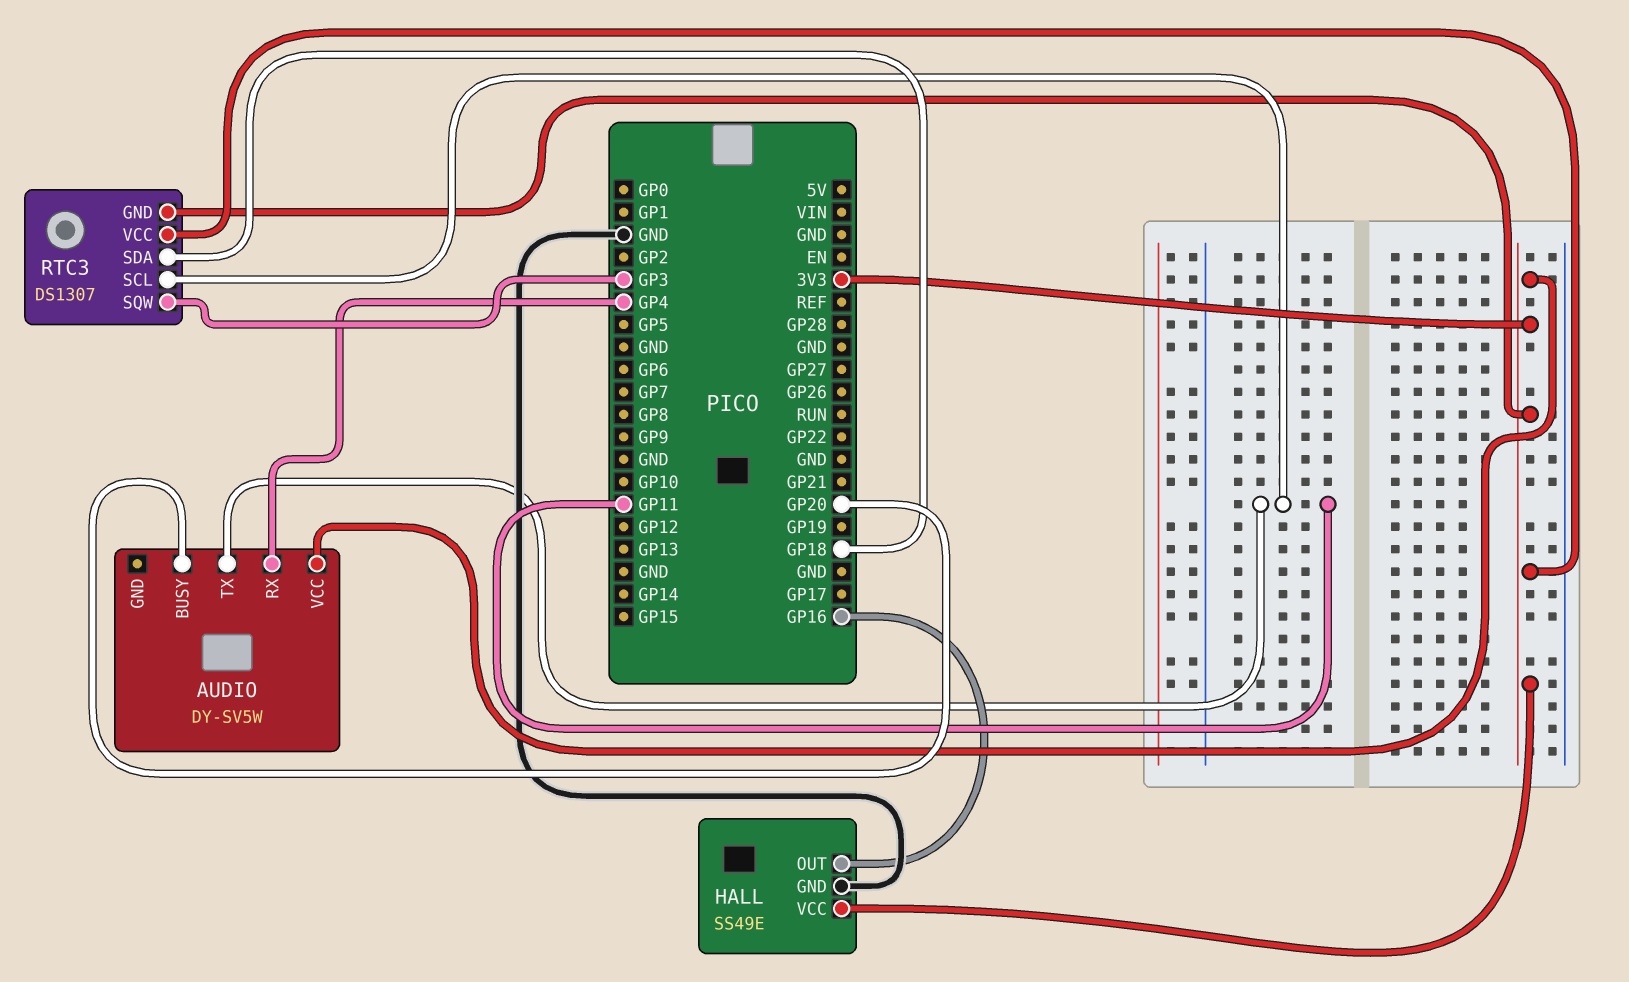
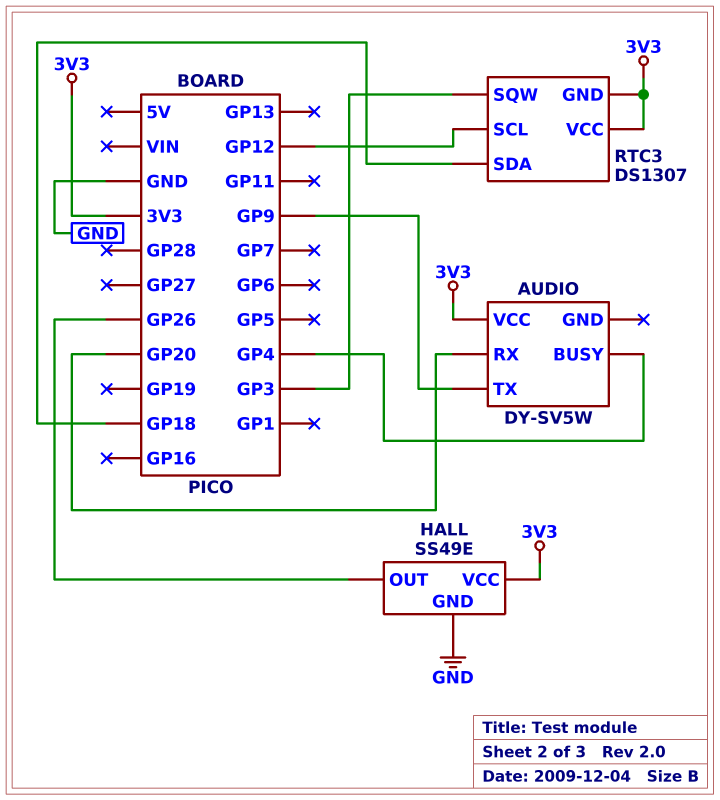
AUDIO pin BUSY: GP20 -> GP4
AUDIO pin RX: GP4 -> GP20
AUDIO pin TX: GP11 -> GP9
HALL pin OUT: GP16 -> GP26
RTC3 pin SCL: GP11 -> GP12

